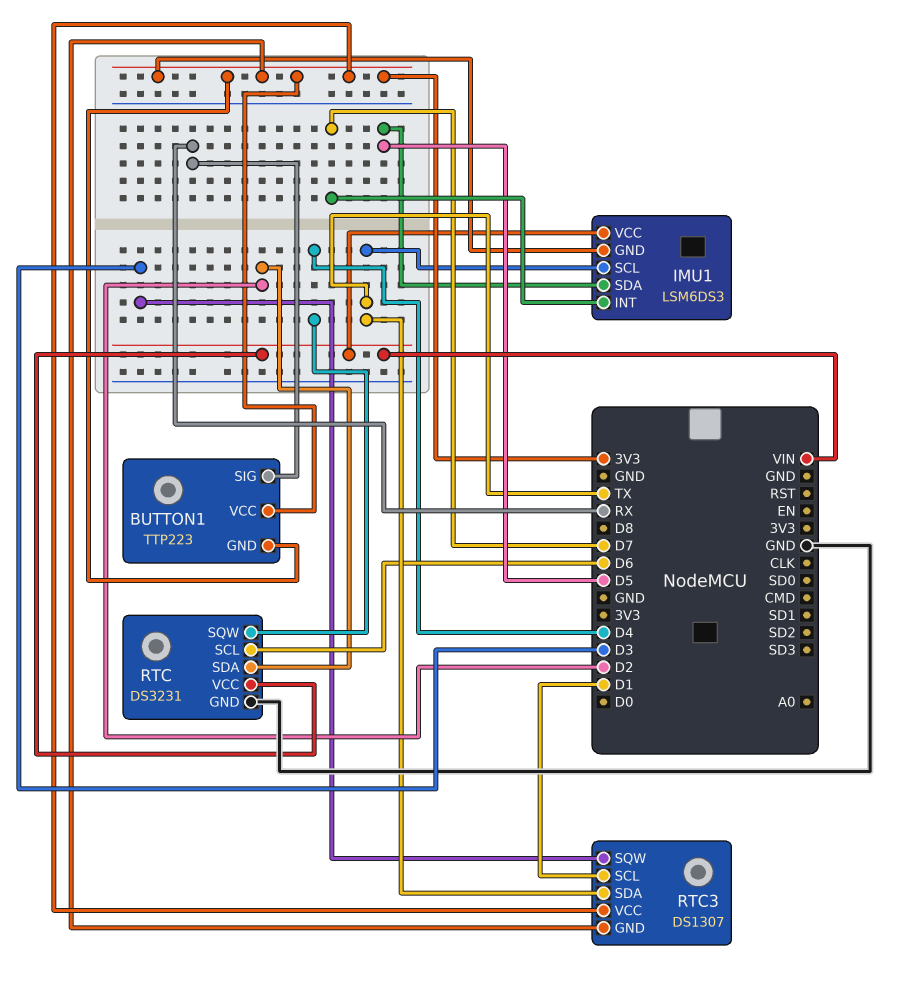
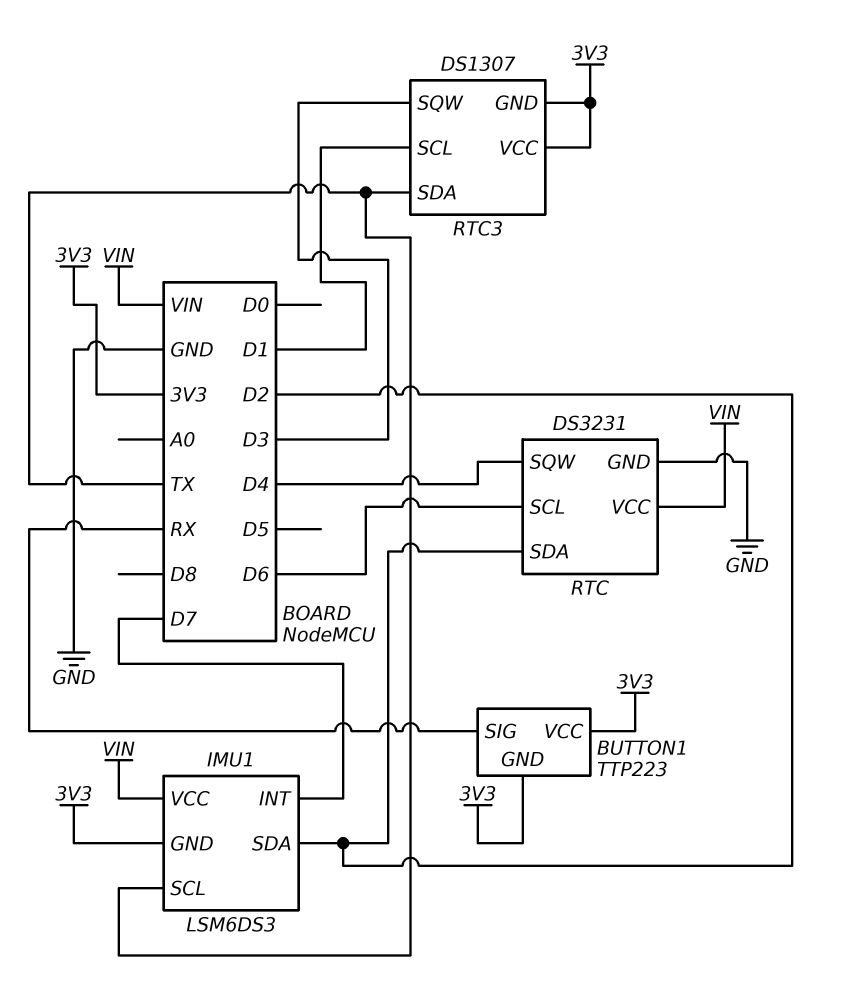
IMU1 pin SDA: D5 -> D2

